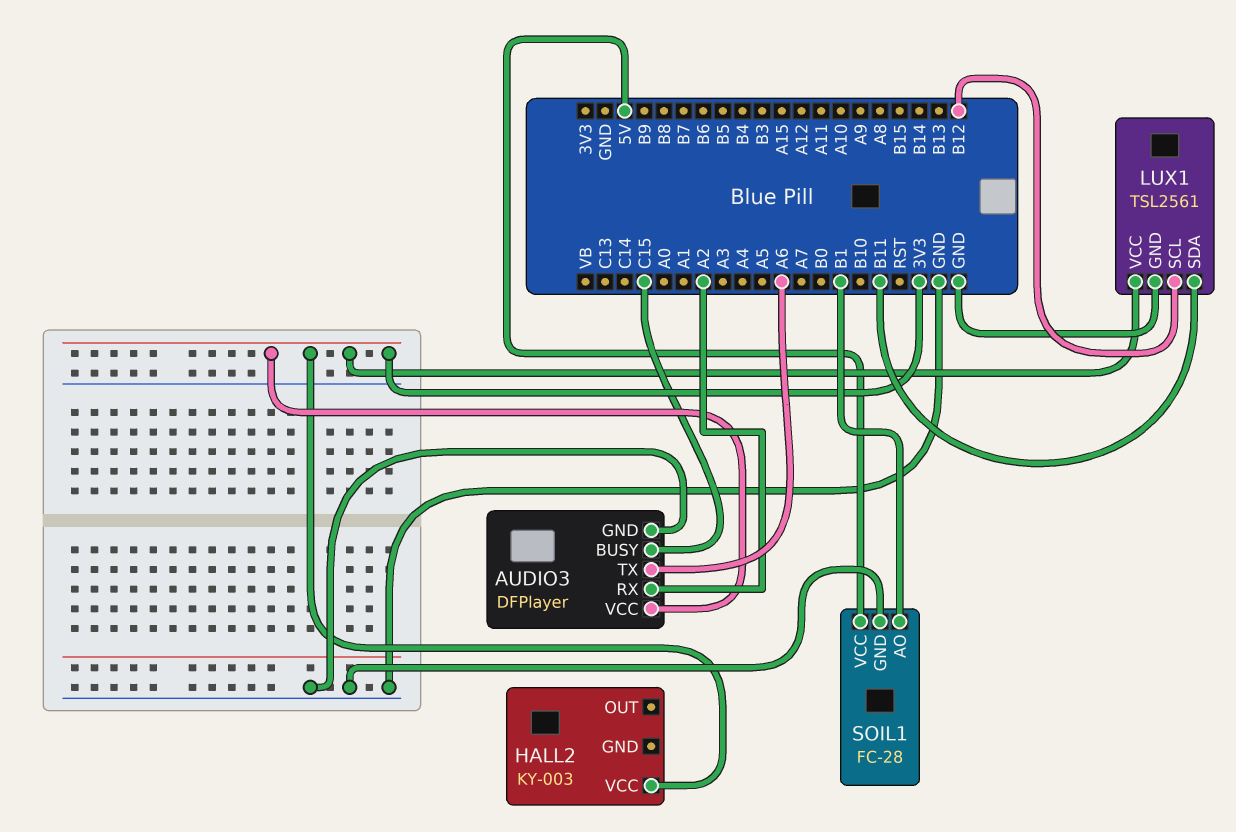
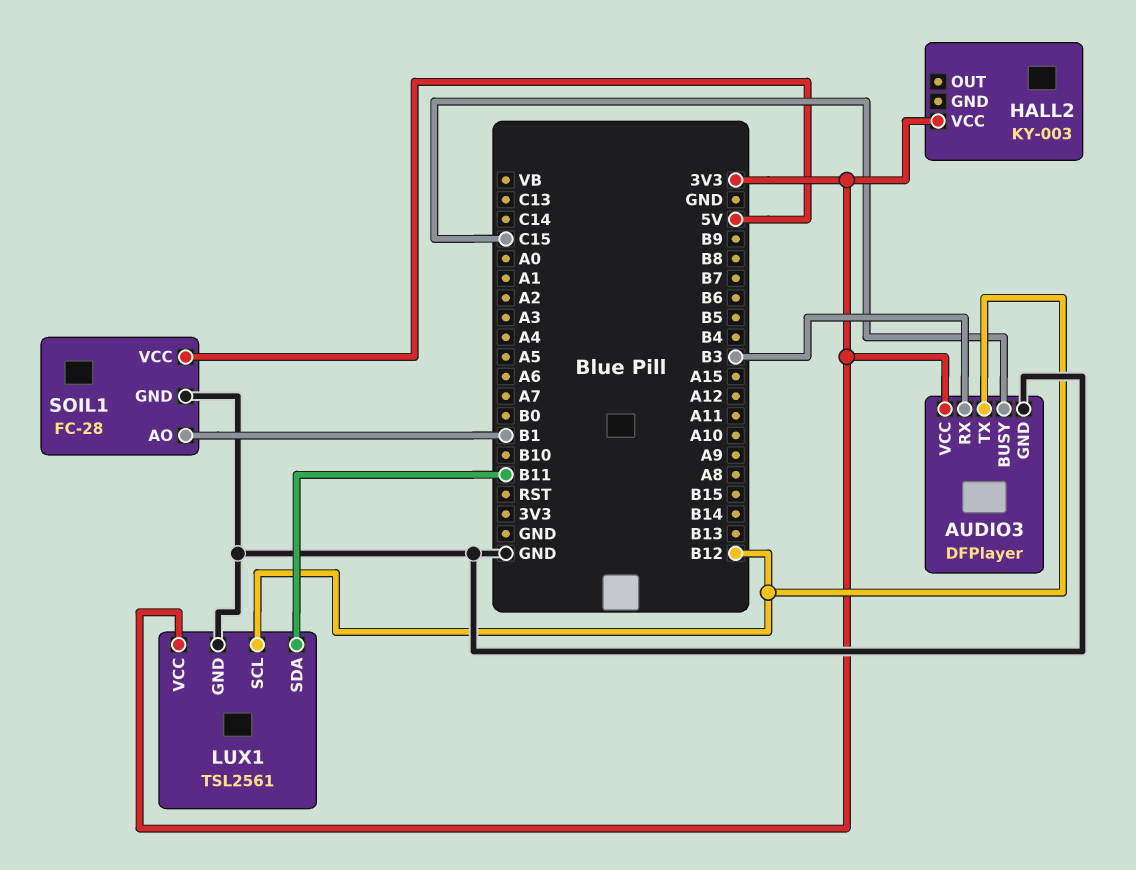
AUDIO3 pin RX: A2 -> B3
AUDIO3 pin TX: A6 -> B12

